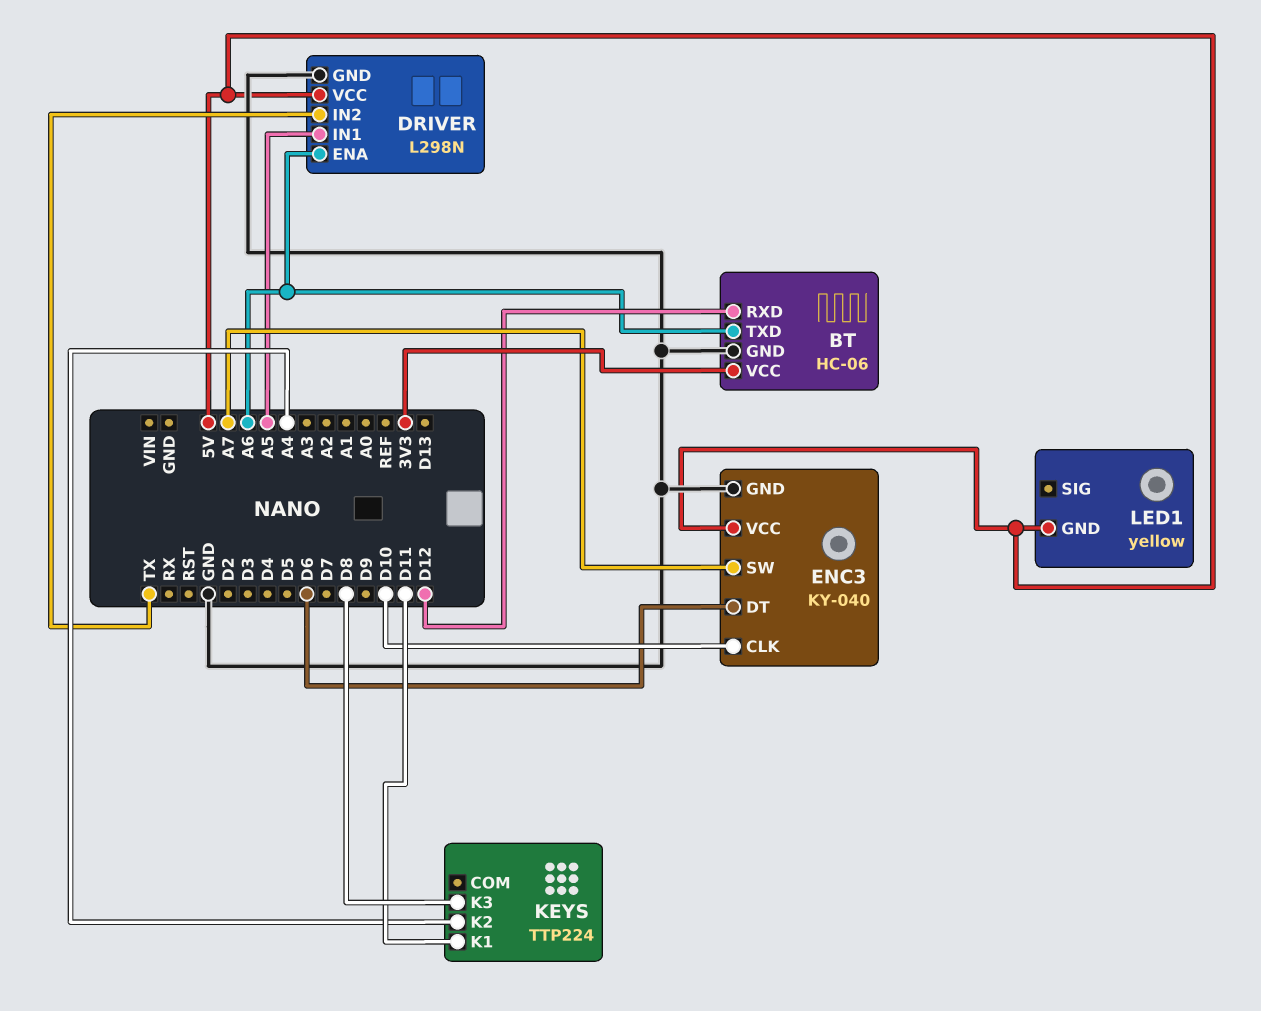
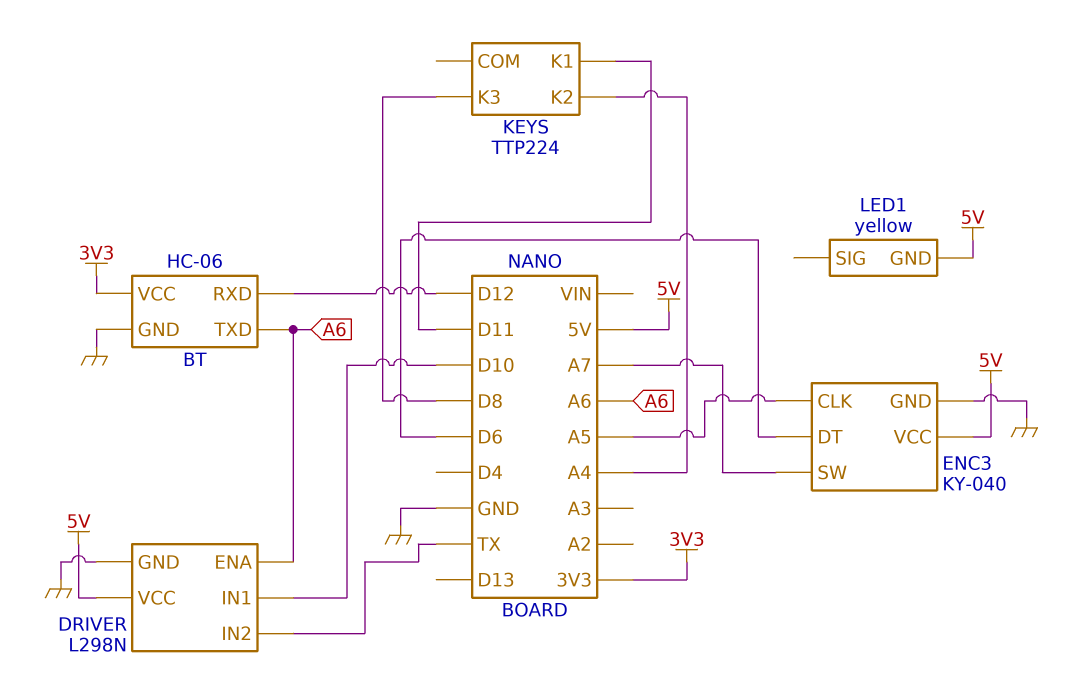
DRIVER pin IN1: A5 -> D10
ENC3 pin CLK: D10 -> A5

